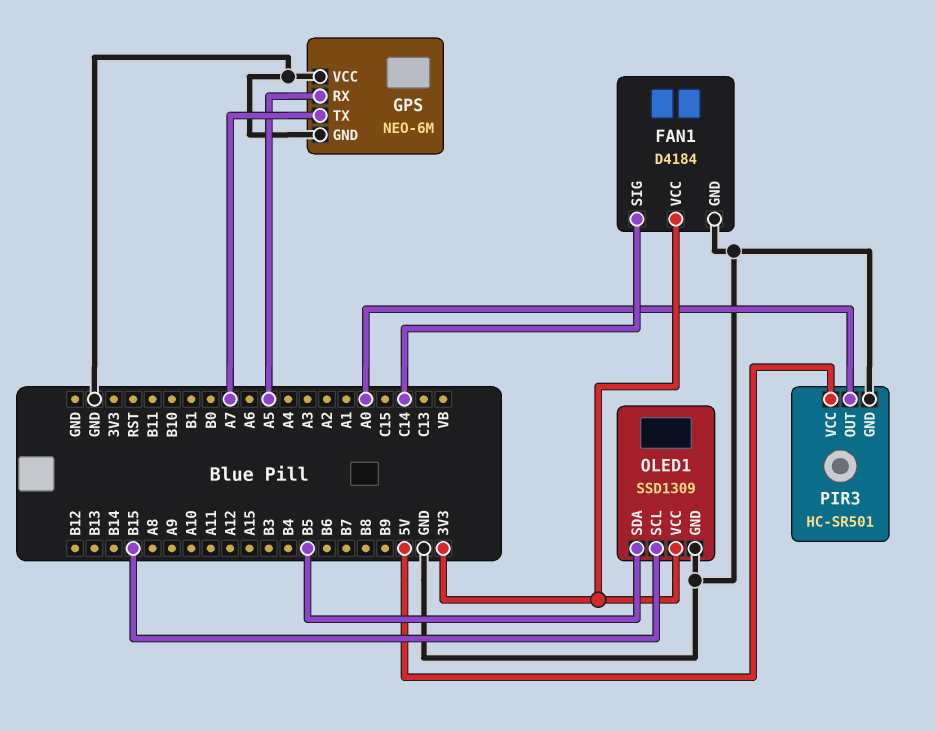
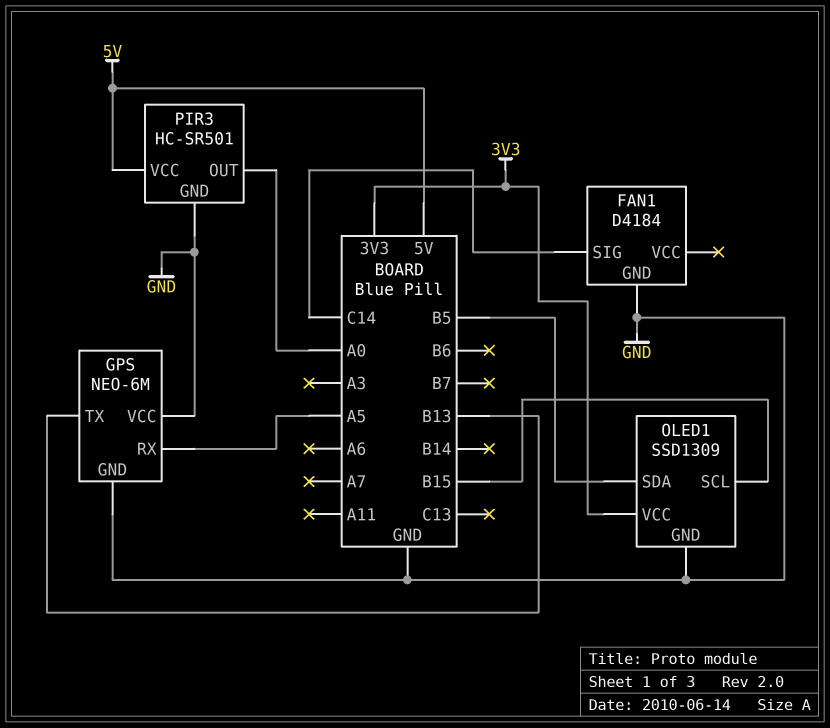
FAN1 pin VCC: 3V3 -> none
GPS pin TX: A7 -> B13

